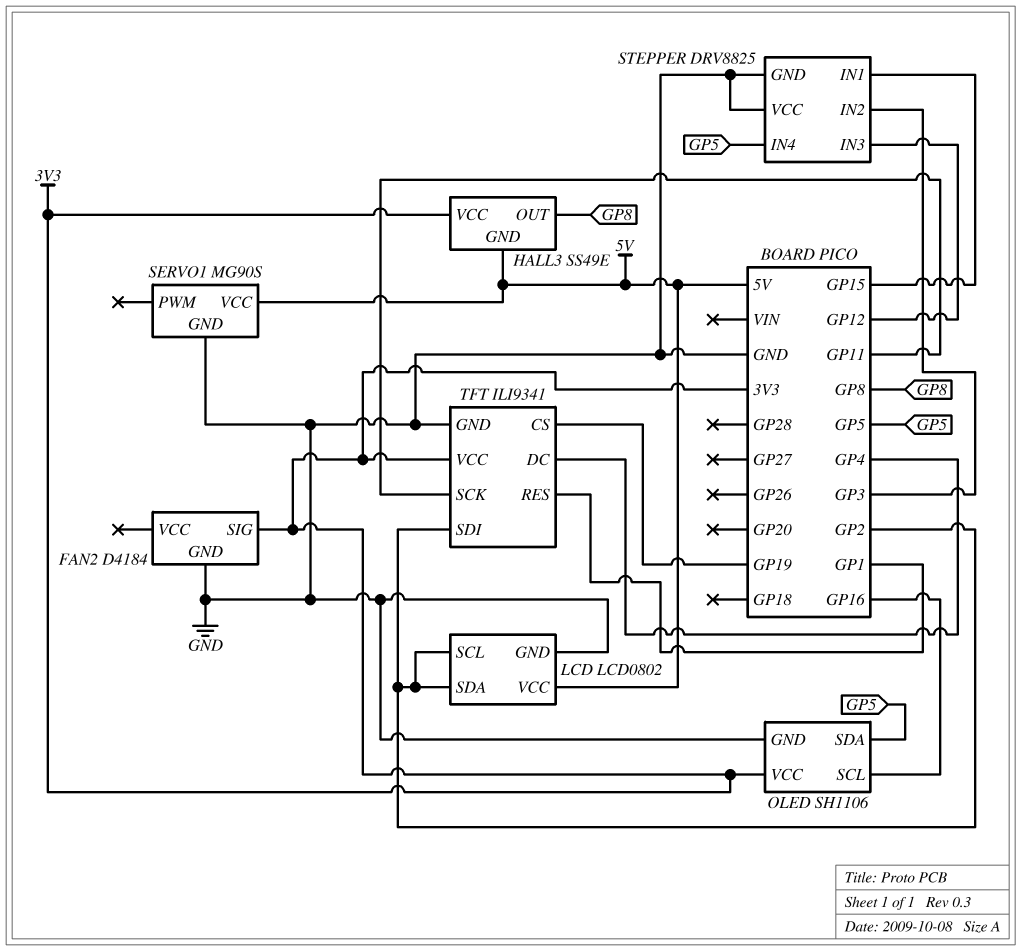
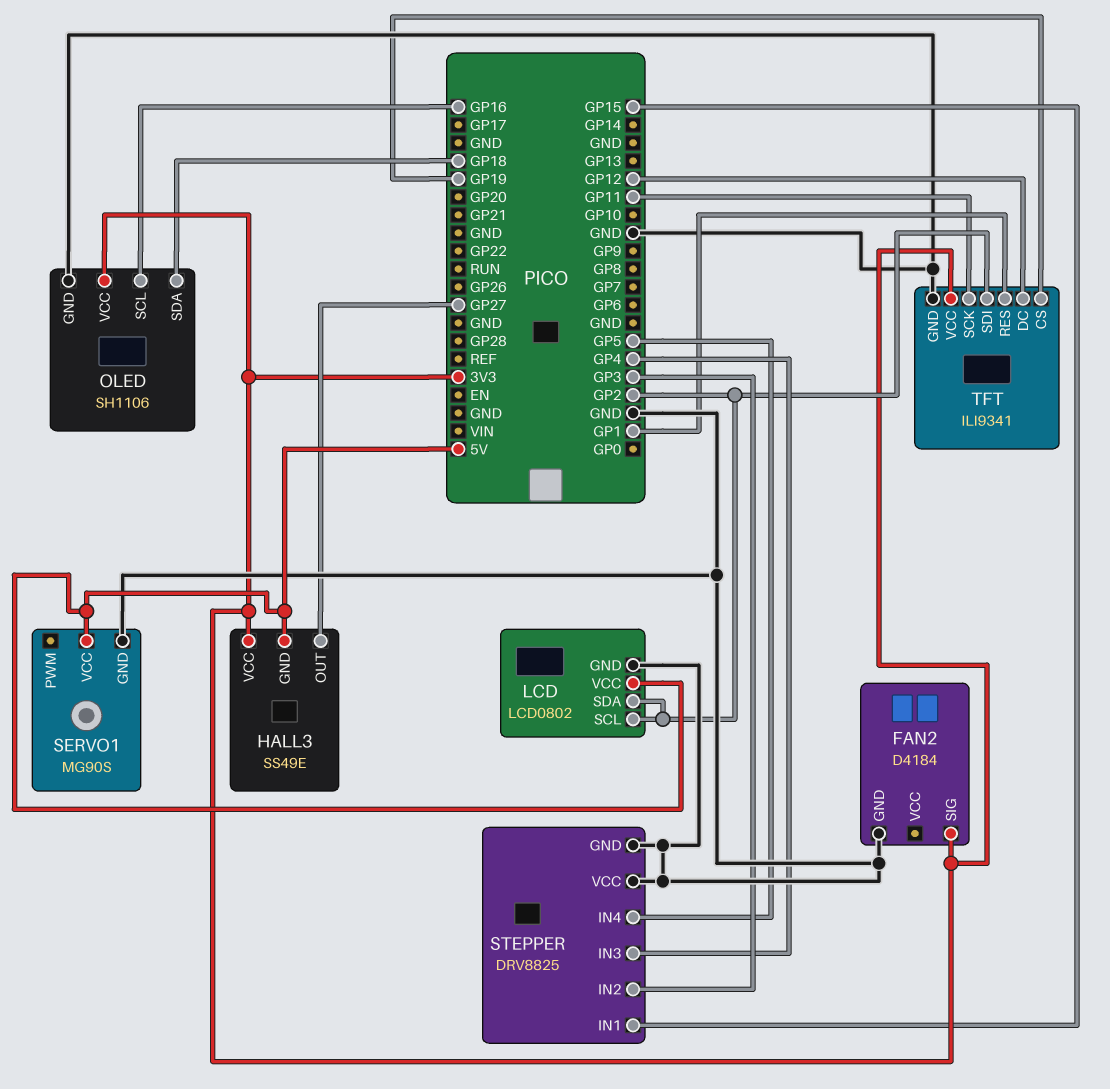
HALL3 pin OUT: GP8 -> GP27
OLED pin SDA: GP5 -> GP18
STEPPER pin IN3: GP12 -> GP4
TFT pin DC: GP4 -> GP12

